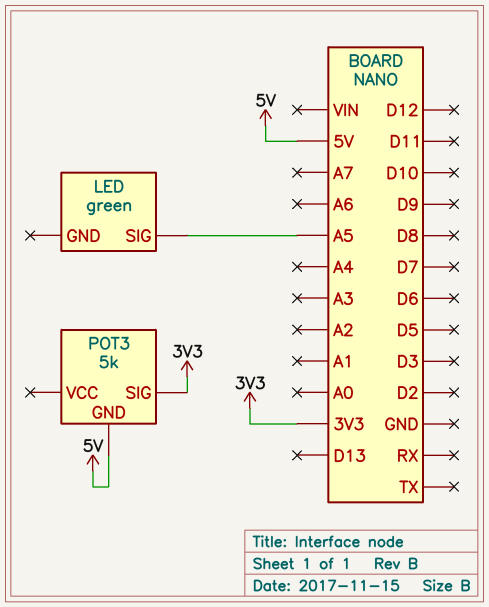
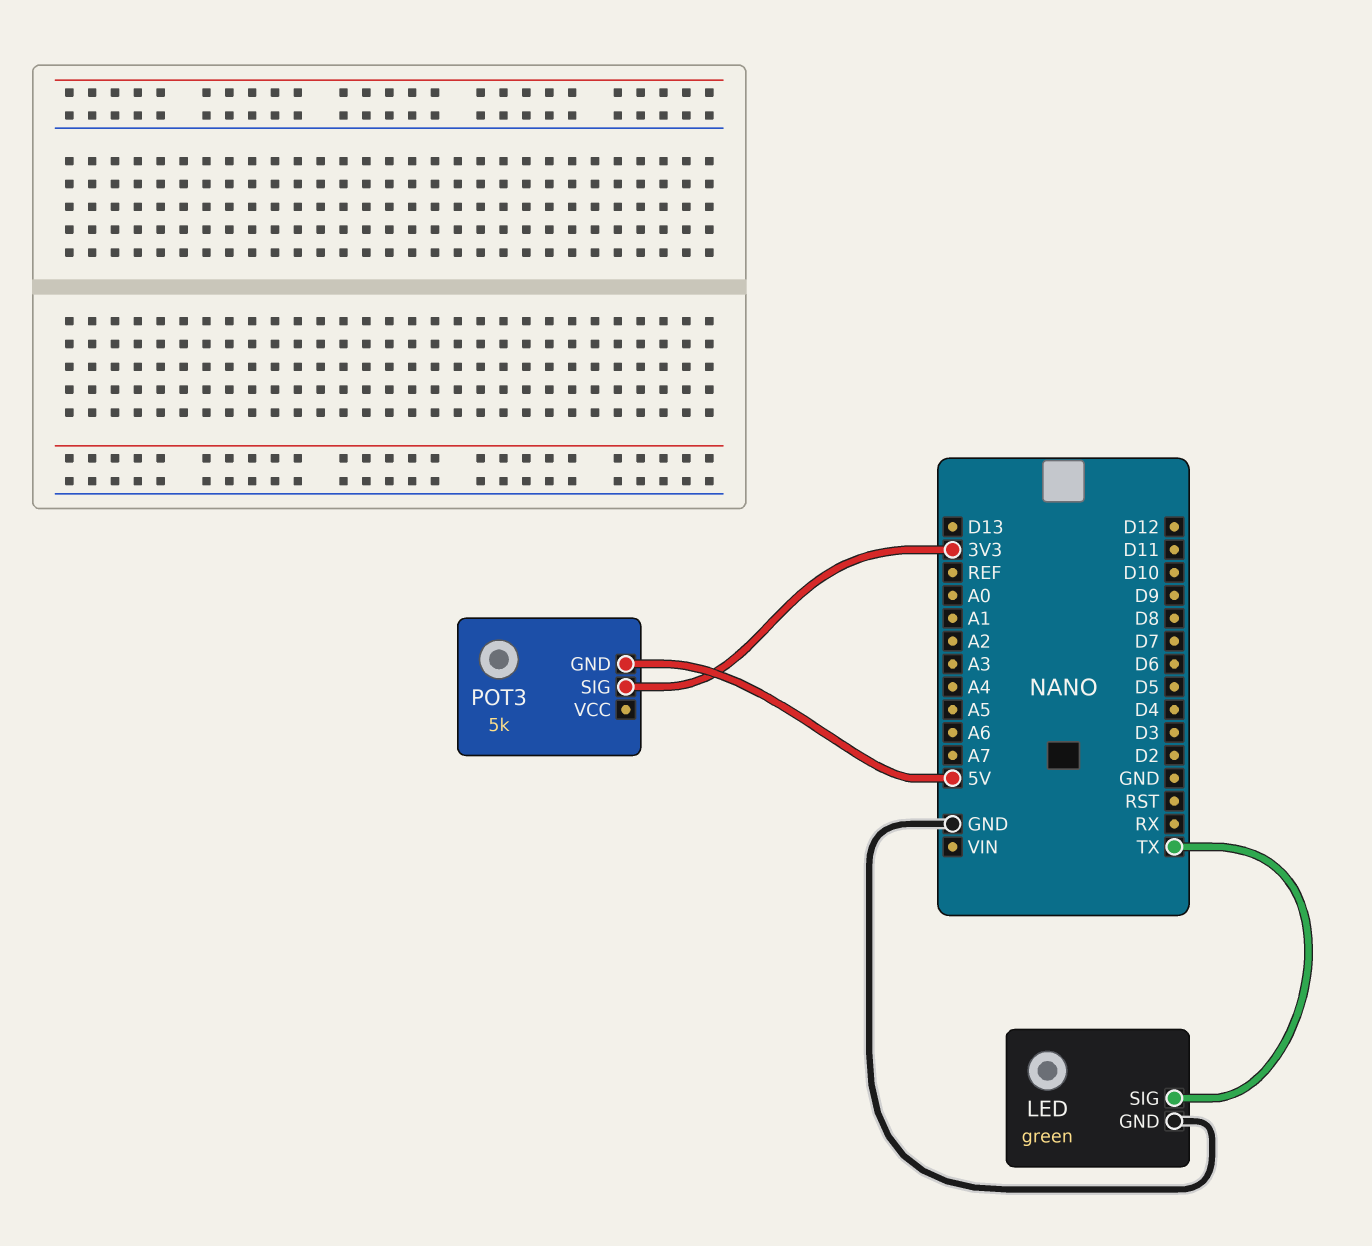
LED pin GND: none -> GND
LED pin SIG: A5 -> TX

